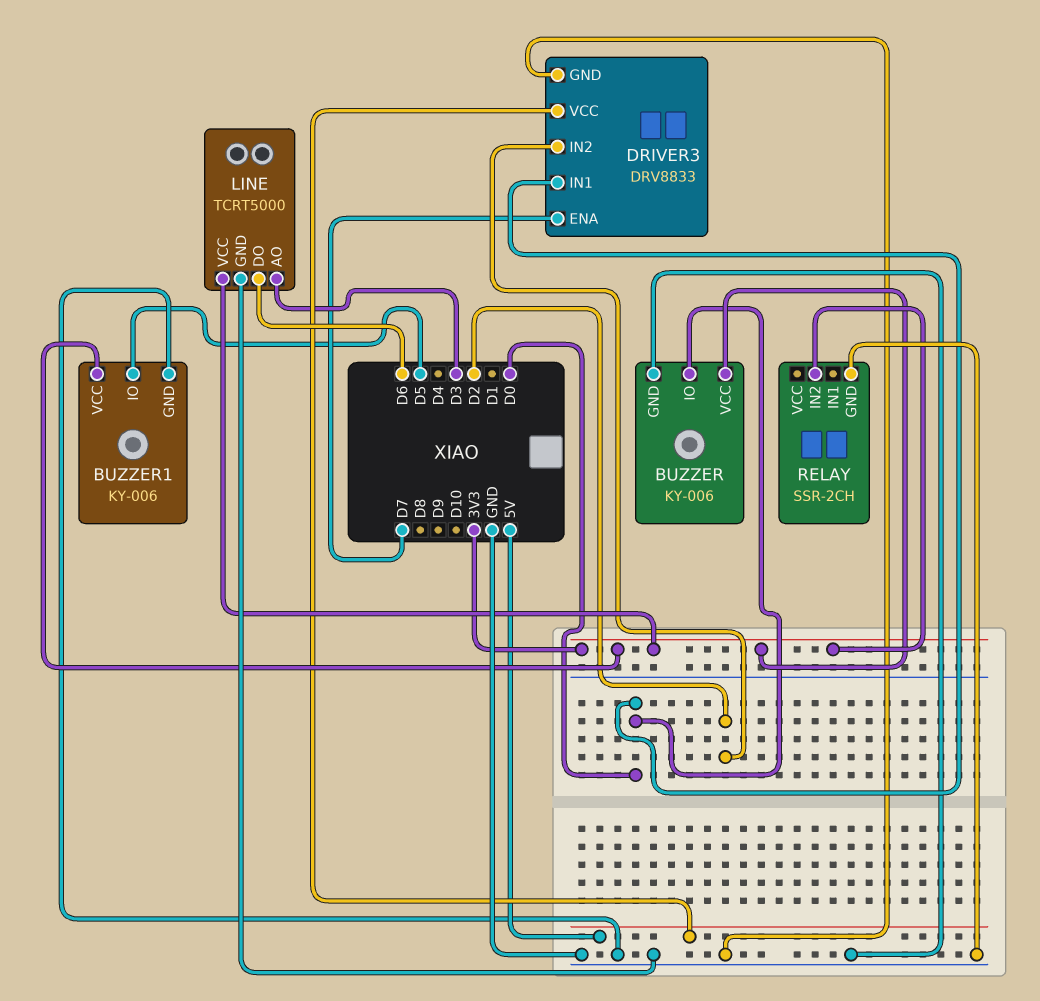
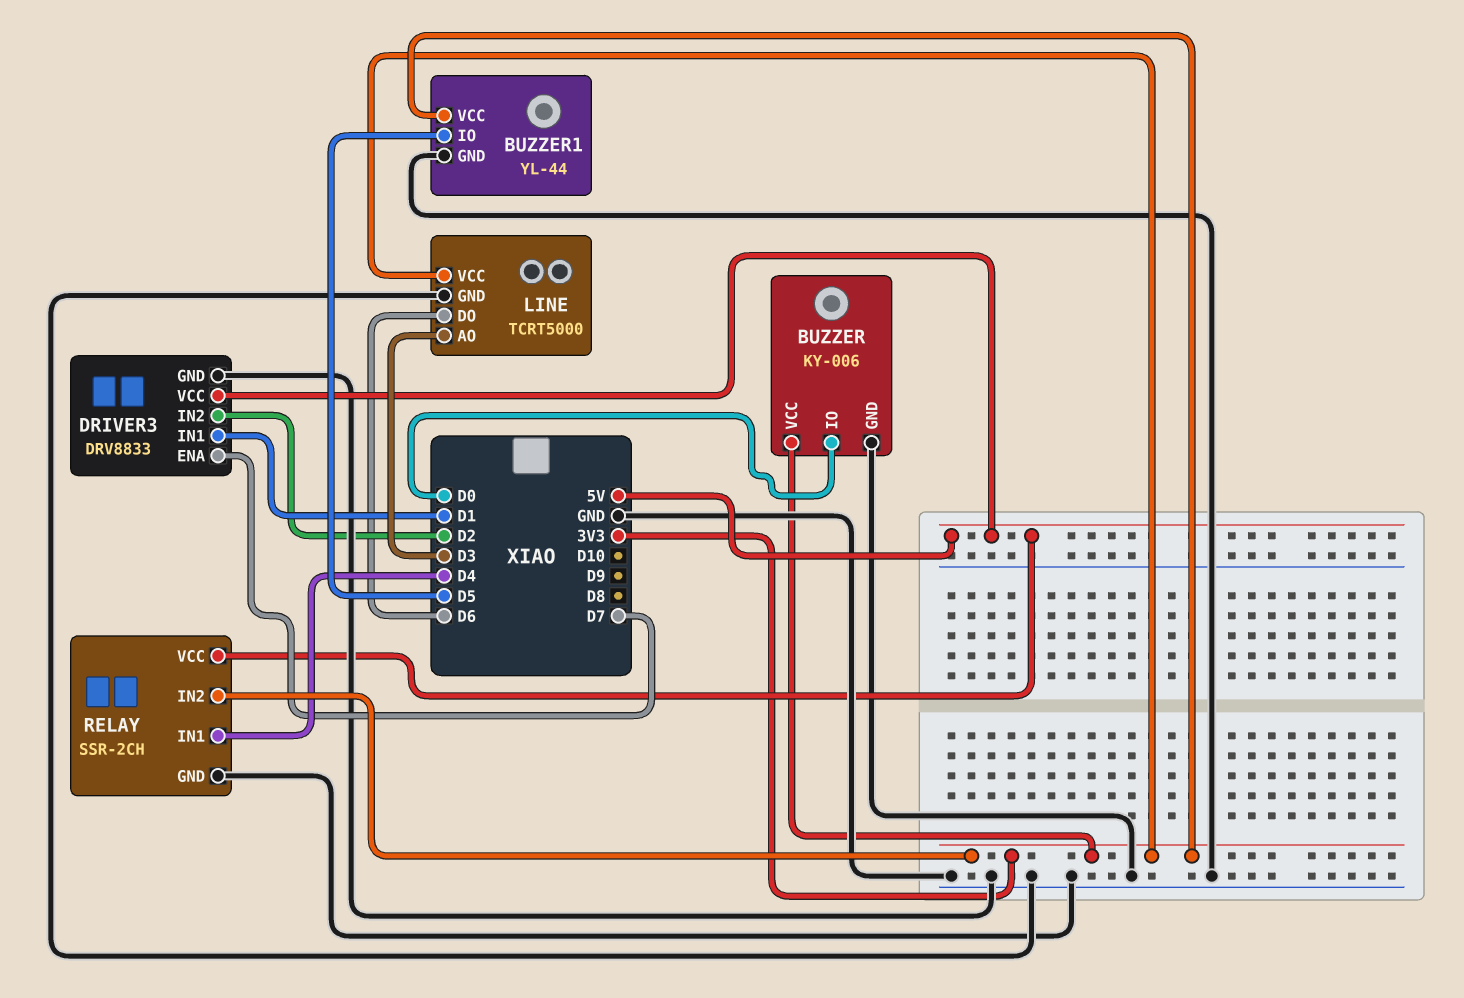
BUZZER1: KY-006 -> YL-44
DRIVER3 pin IN1: D0 -> D1
RELAY pin IN1: none -> D4
RELAY pin VCC: none -> 5V

